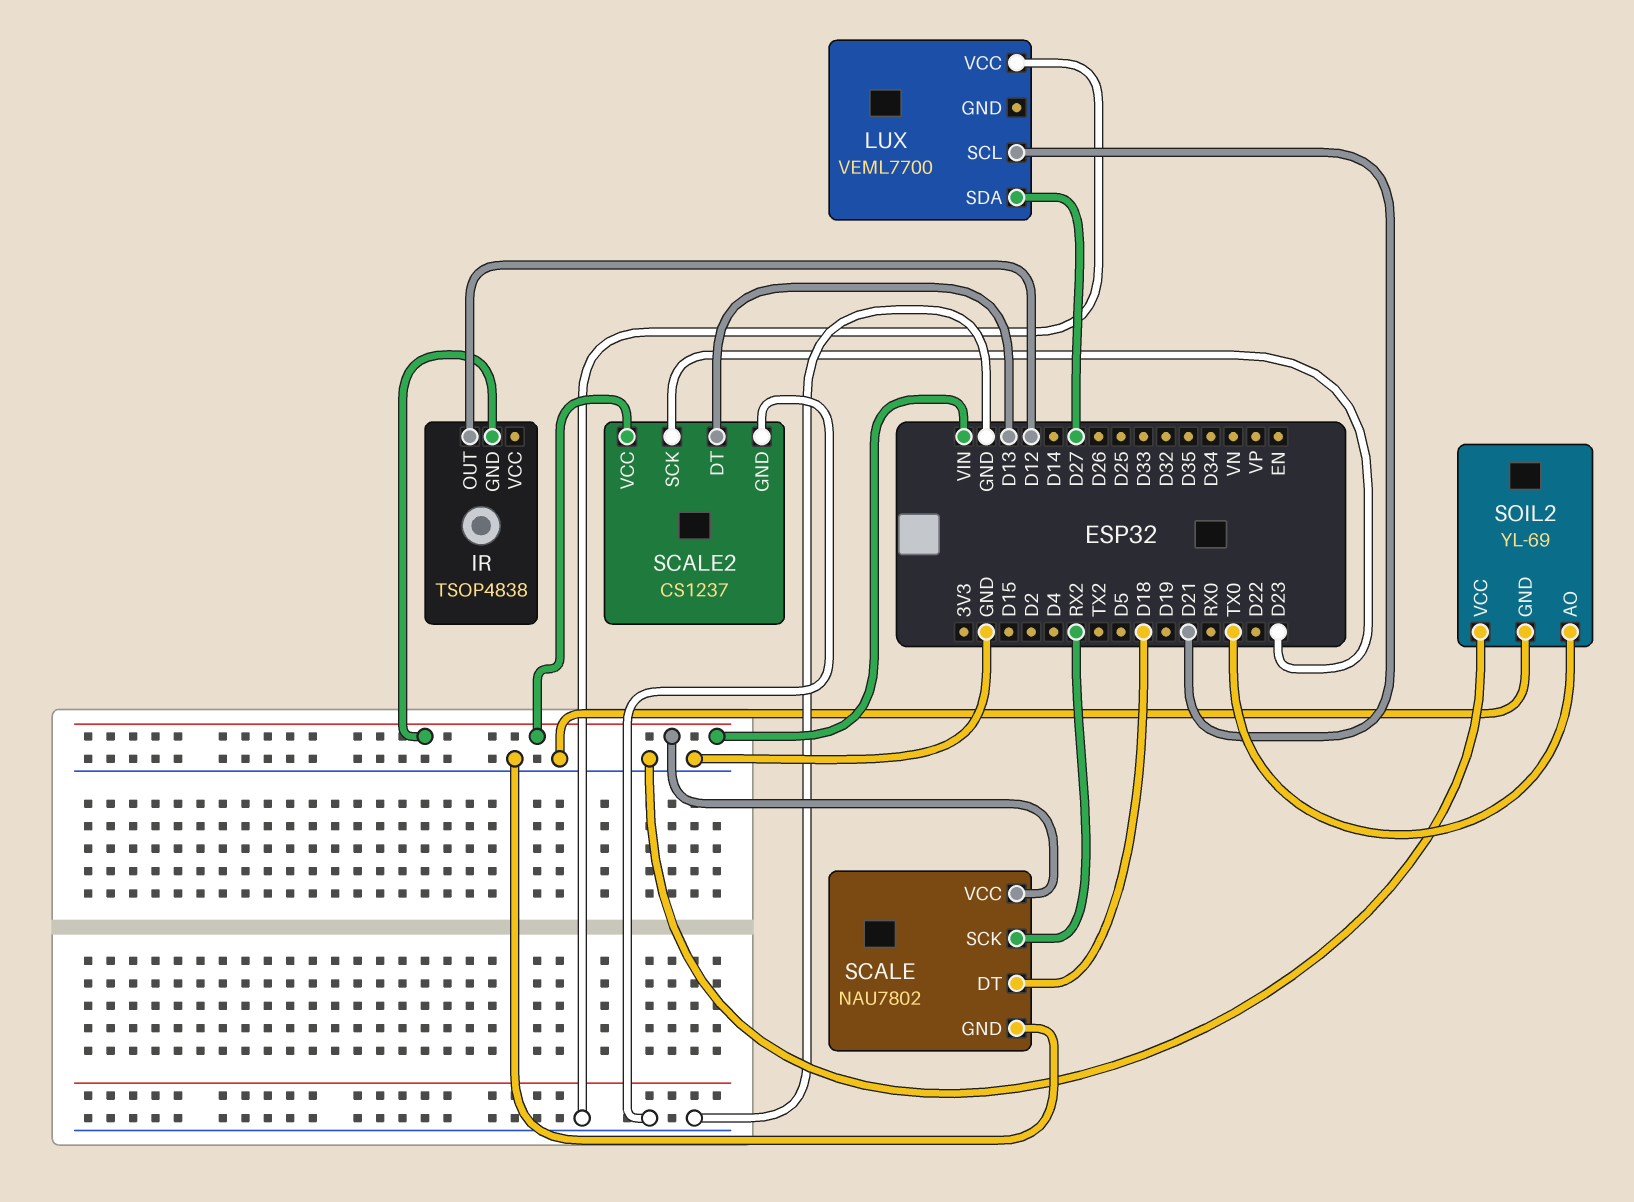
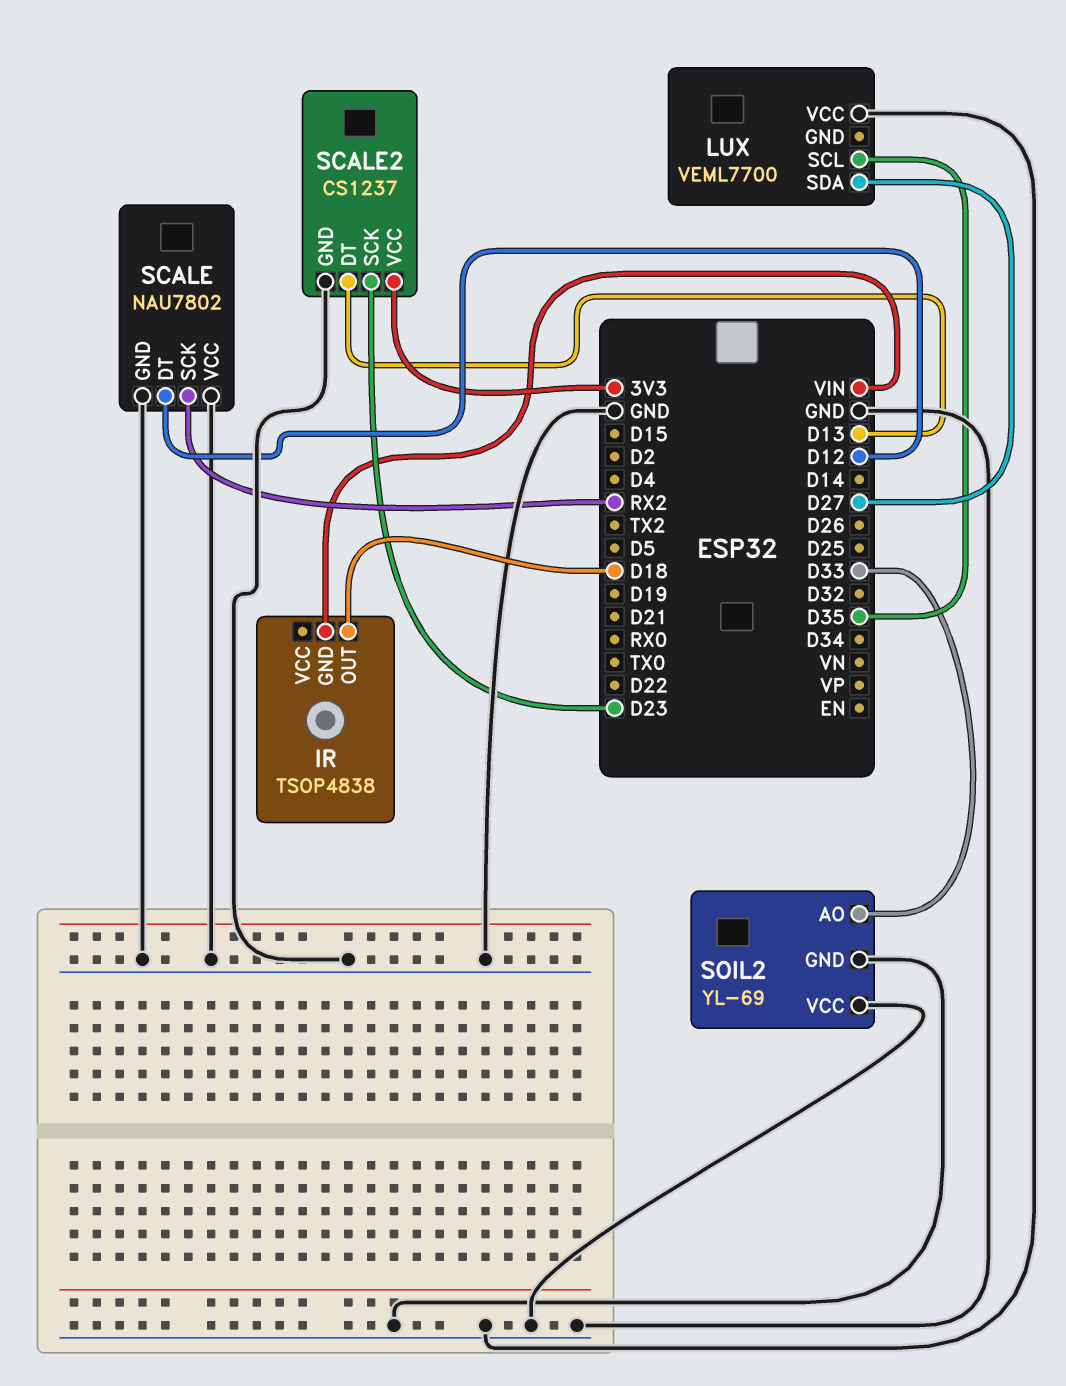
IR pin OUT: D12 -> D18
LUX pin SCL: D21 -> D35
SCALE pin DT: D18 -> D12
SCALE pin VCC: VIN -> GND
SCALE2 pin VCC: VIN -> 3V3
SOIL2 pin AO: TX0 -> D33

